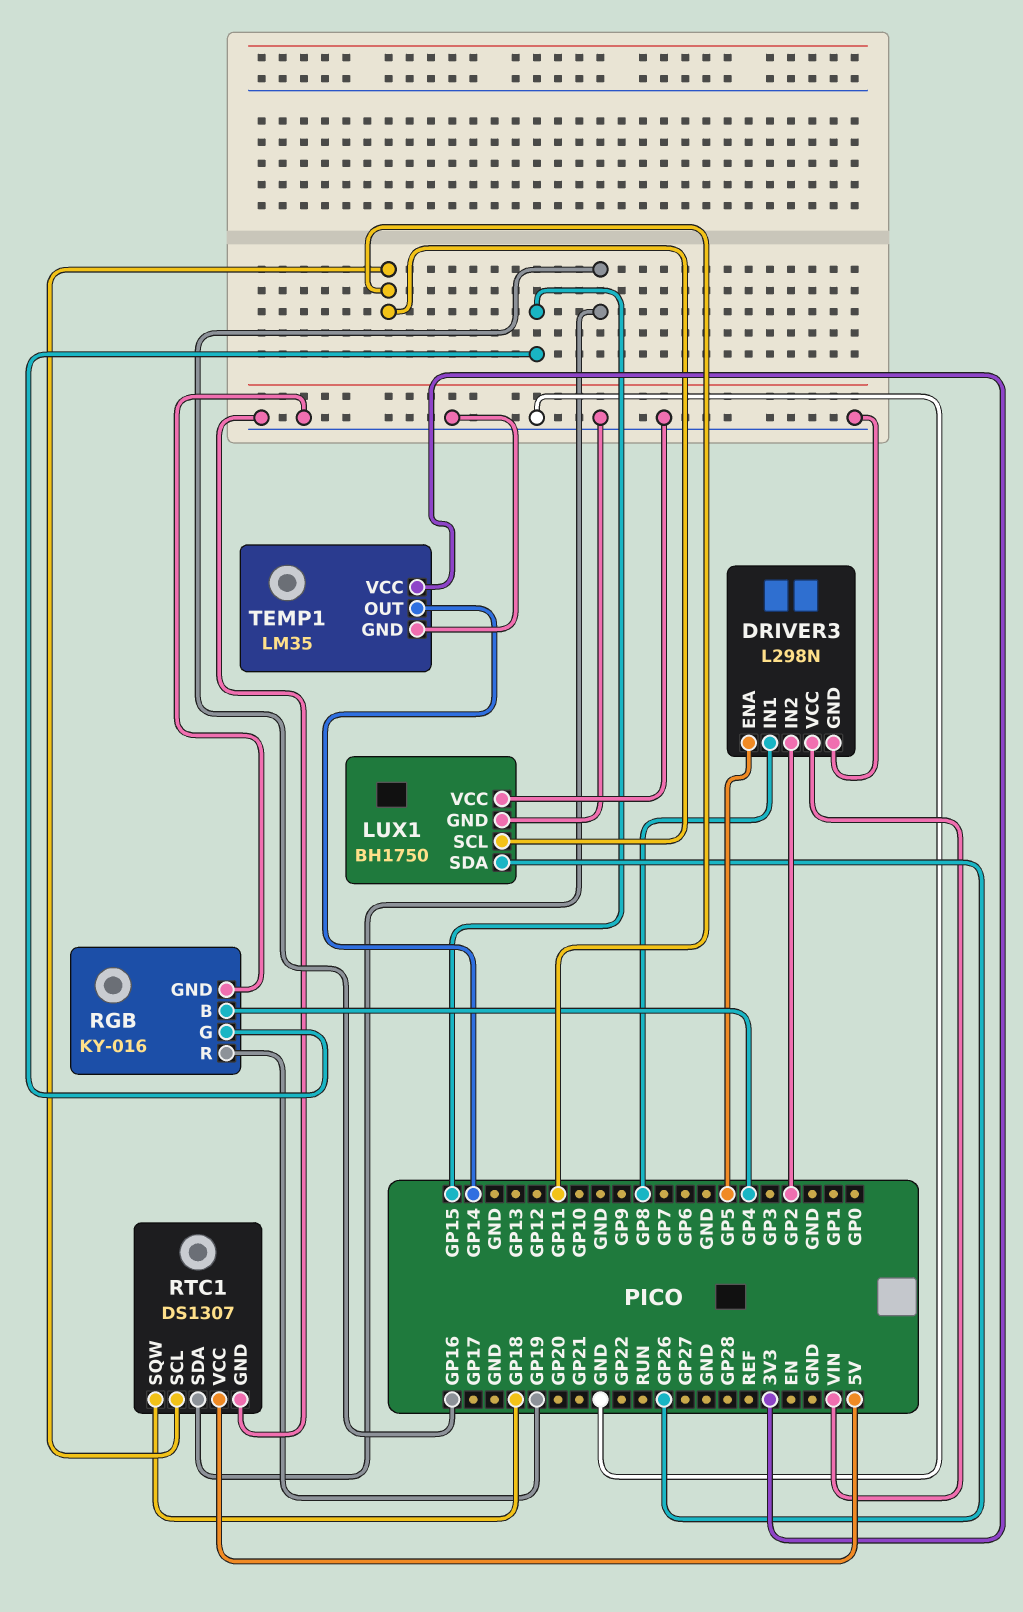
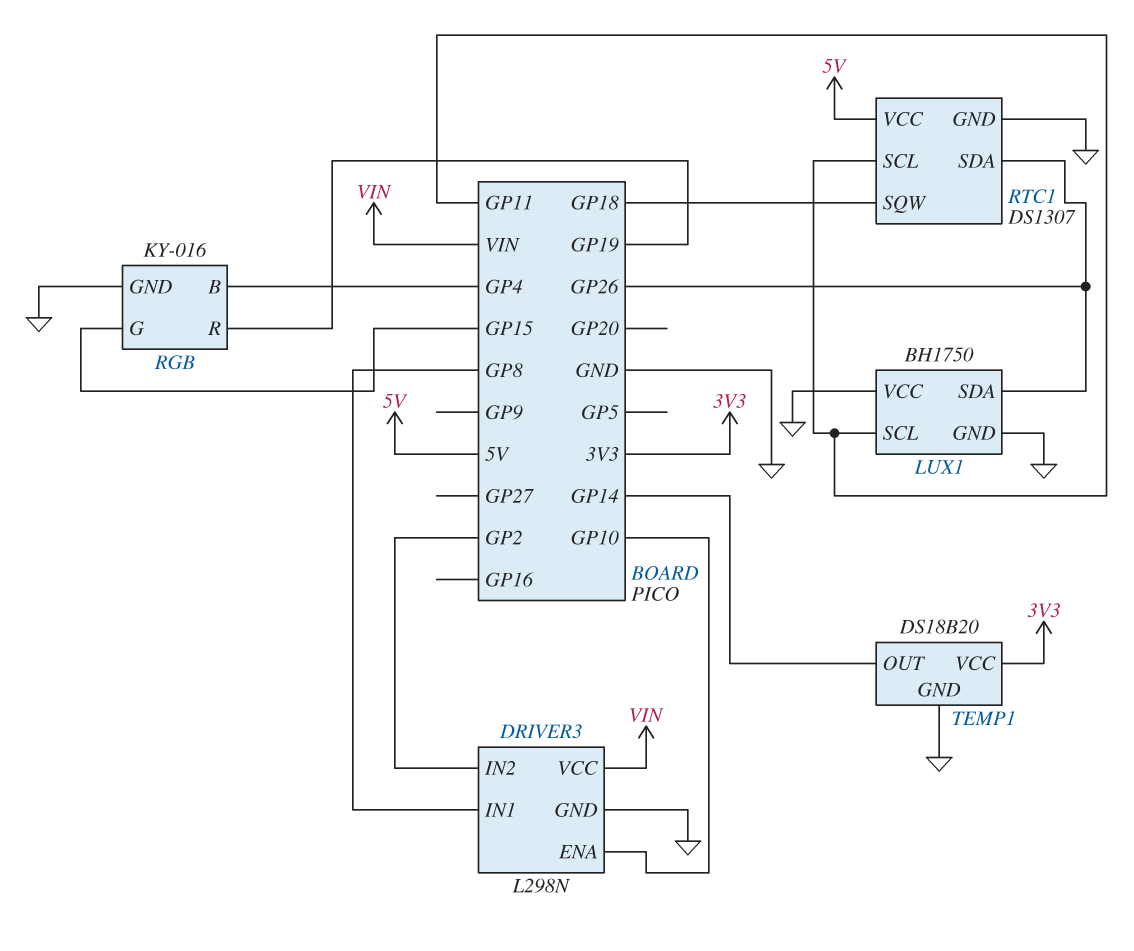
DRIVER3 pin ENA: GP5 -> GP10
RTC1 pin SDA: GP16 -> GP26
TEMP1: LM35 -> DS18B20

